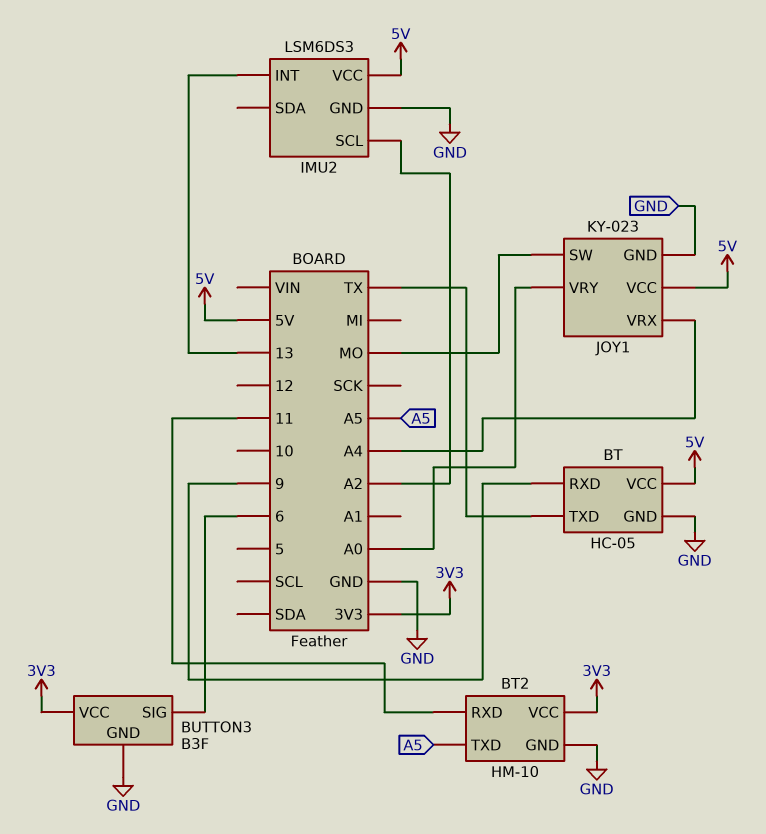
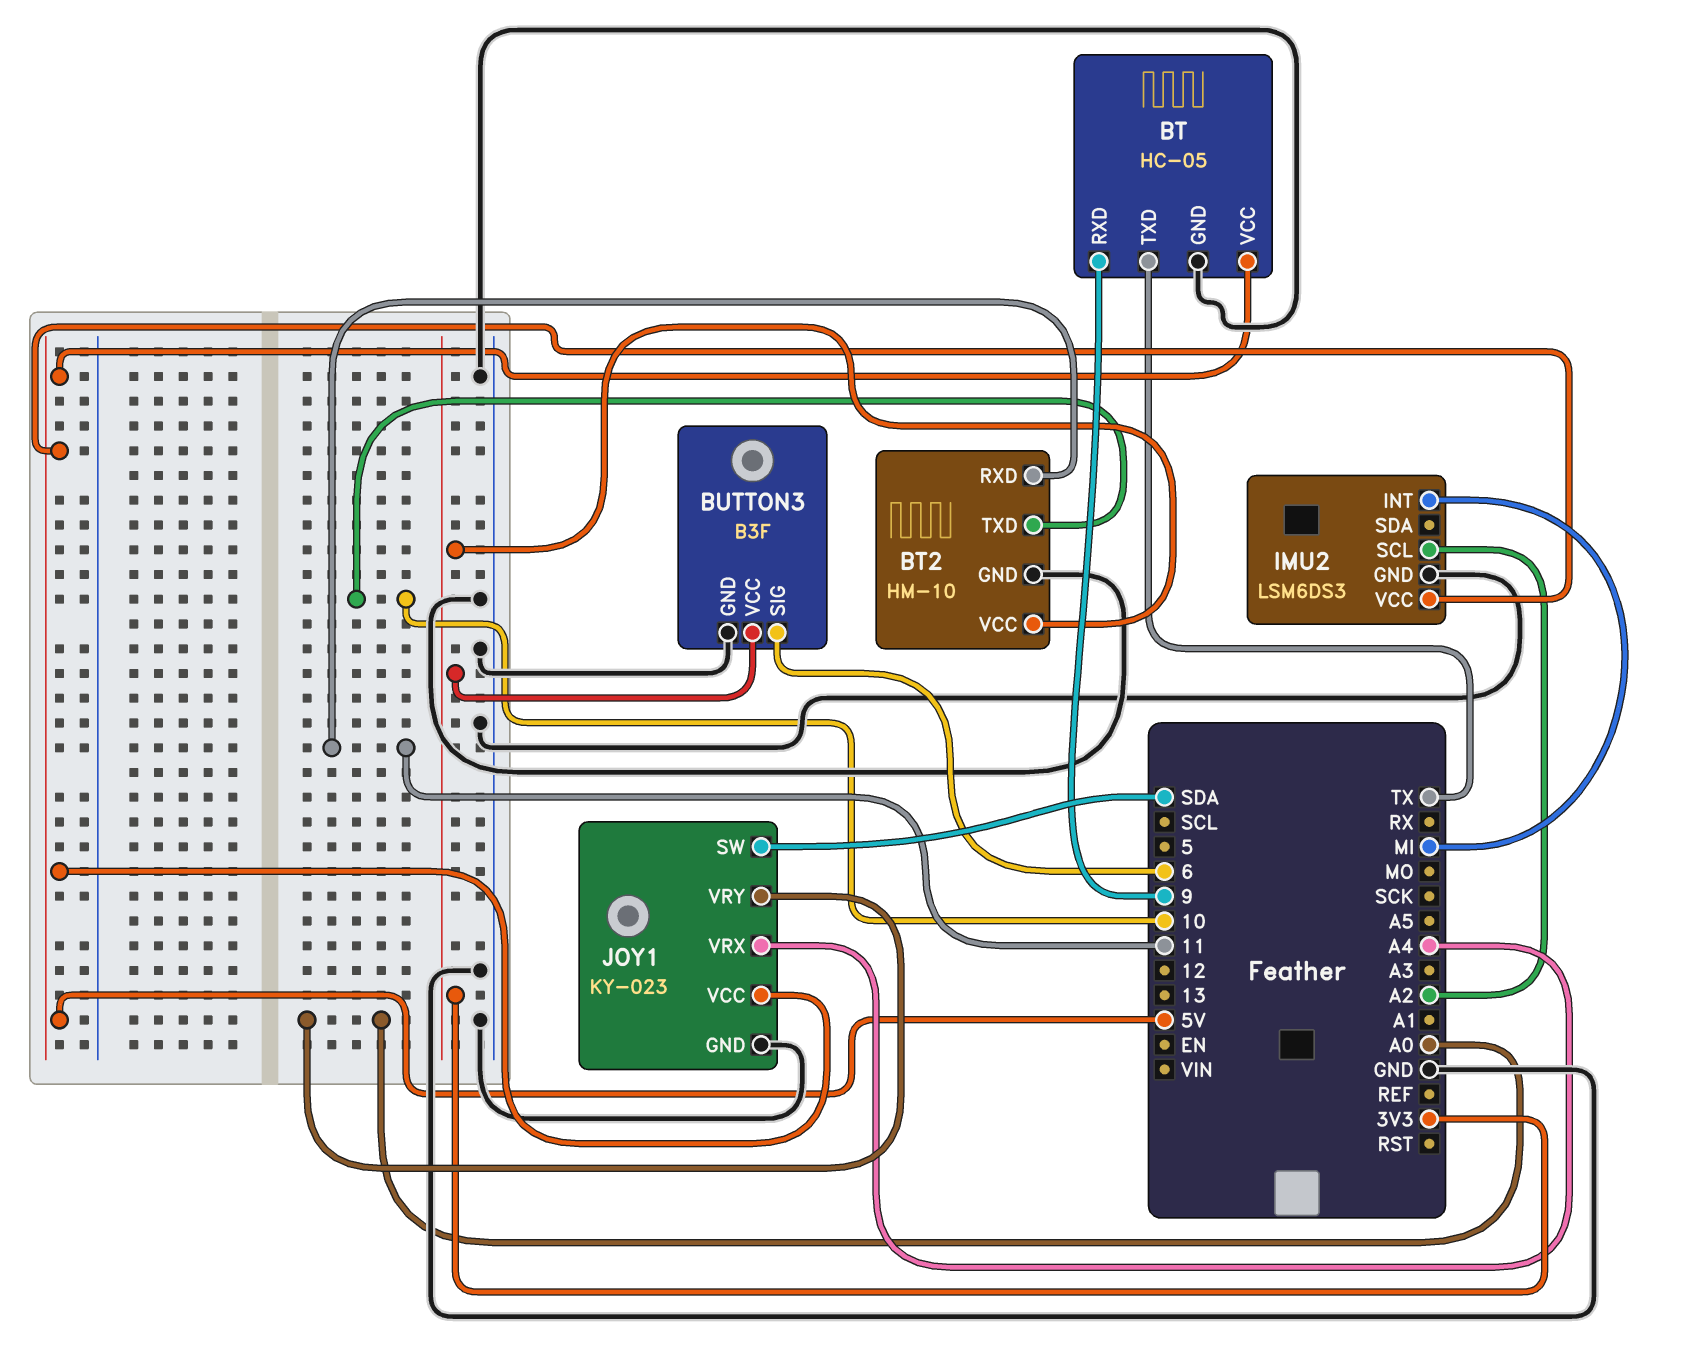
BT2 pin TXD: A5 -> 10
IMU2 pin INT: 13 -> MI
JOY1 pin SW: MO -> SDA

